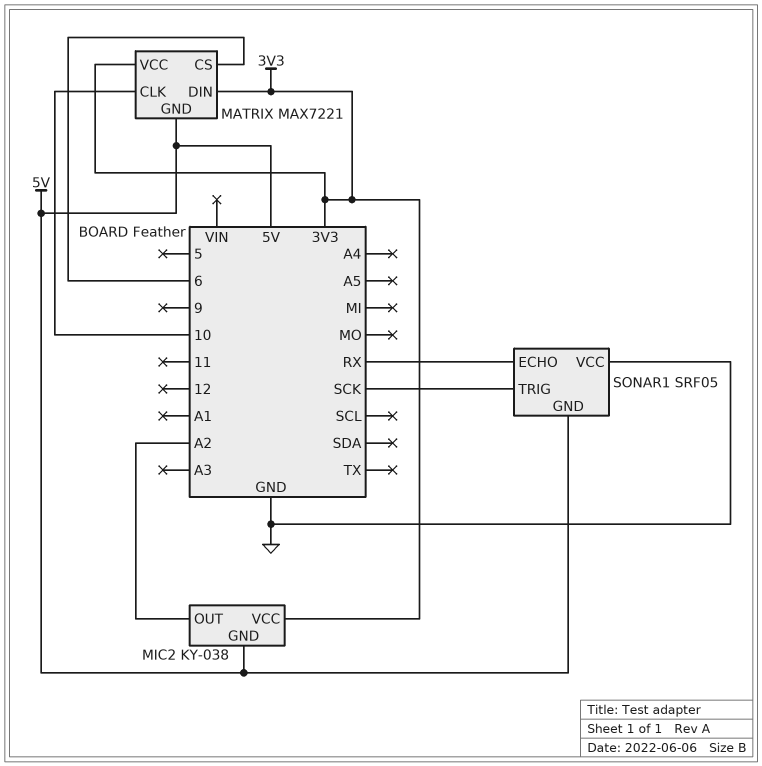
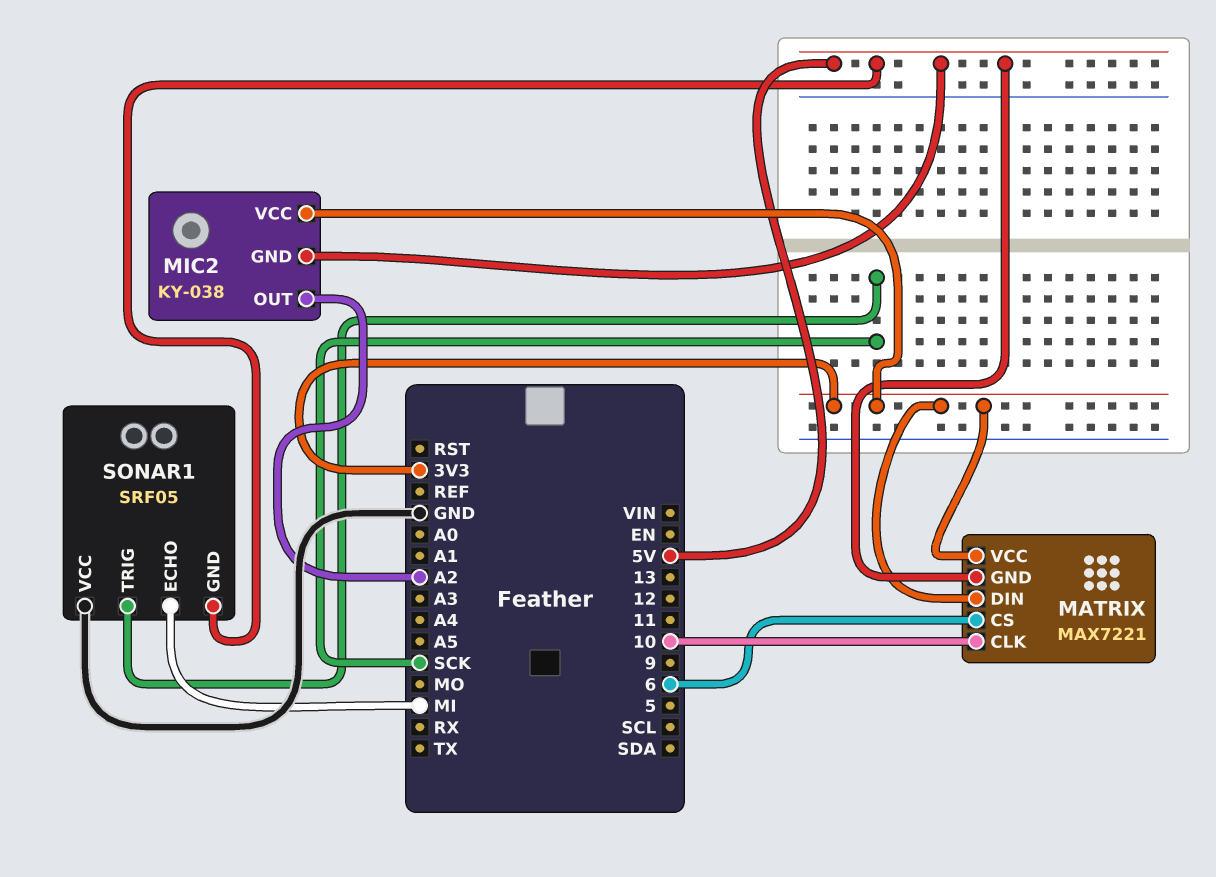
SONAR1 pin ECHO: RX -> MI

